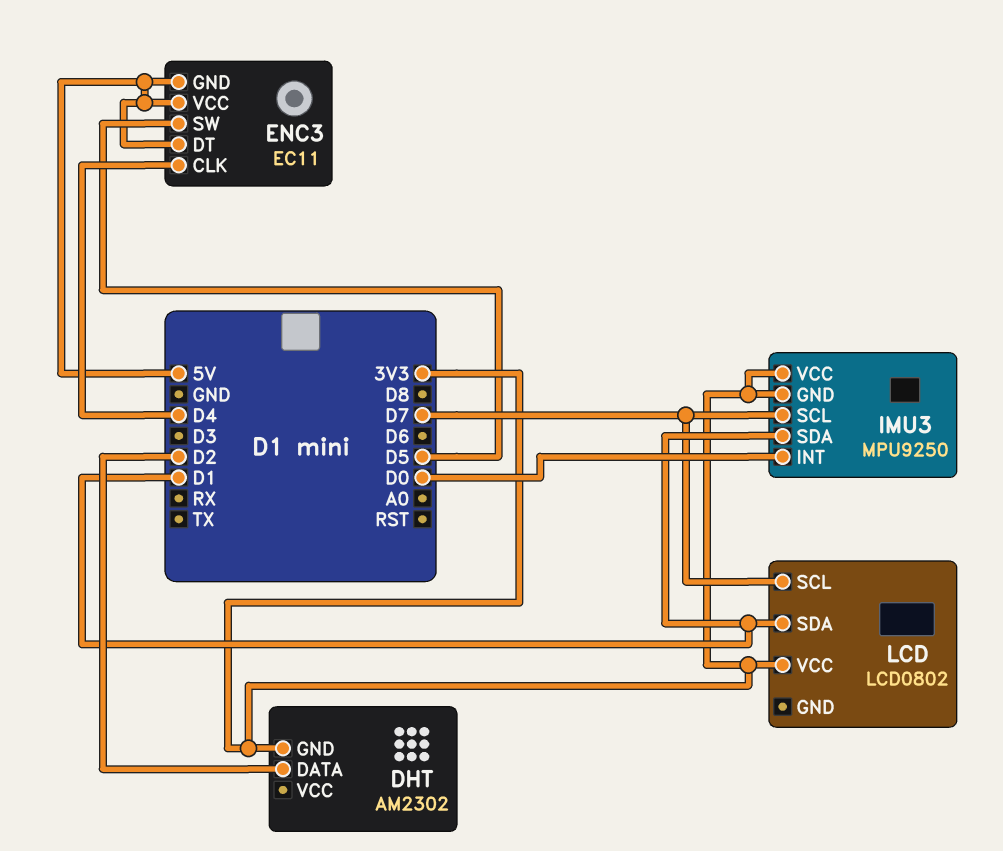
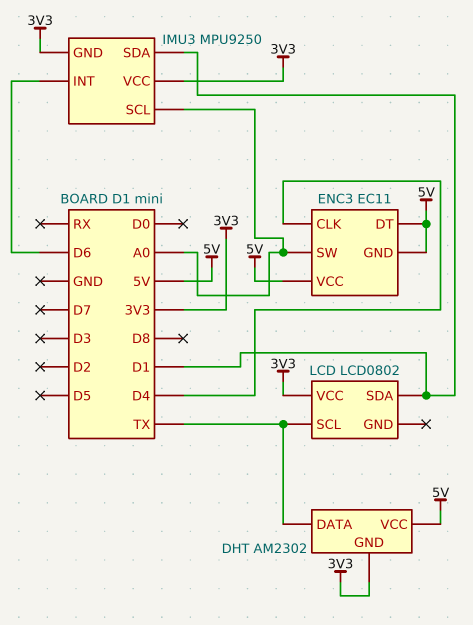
DHT pin DATA: D2 -> TX
DHT pin VCC: none -> 5V
ENC3 pin SW: D5 -> A0
IMU3 pin INT: D0 -> D6
IMU3 pin SCL: D7 -> A0
LCD pin SCL: D7 -> TX

